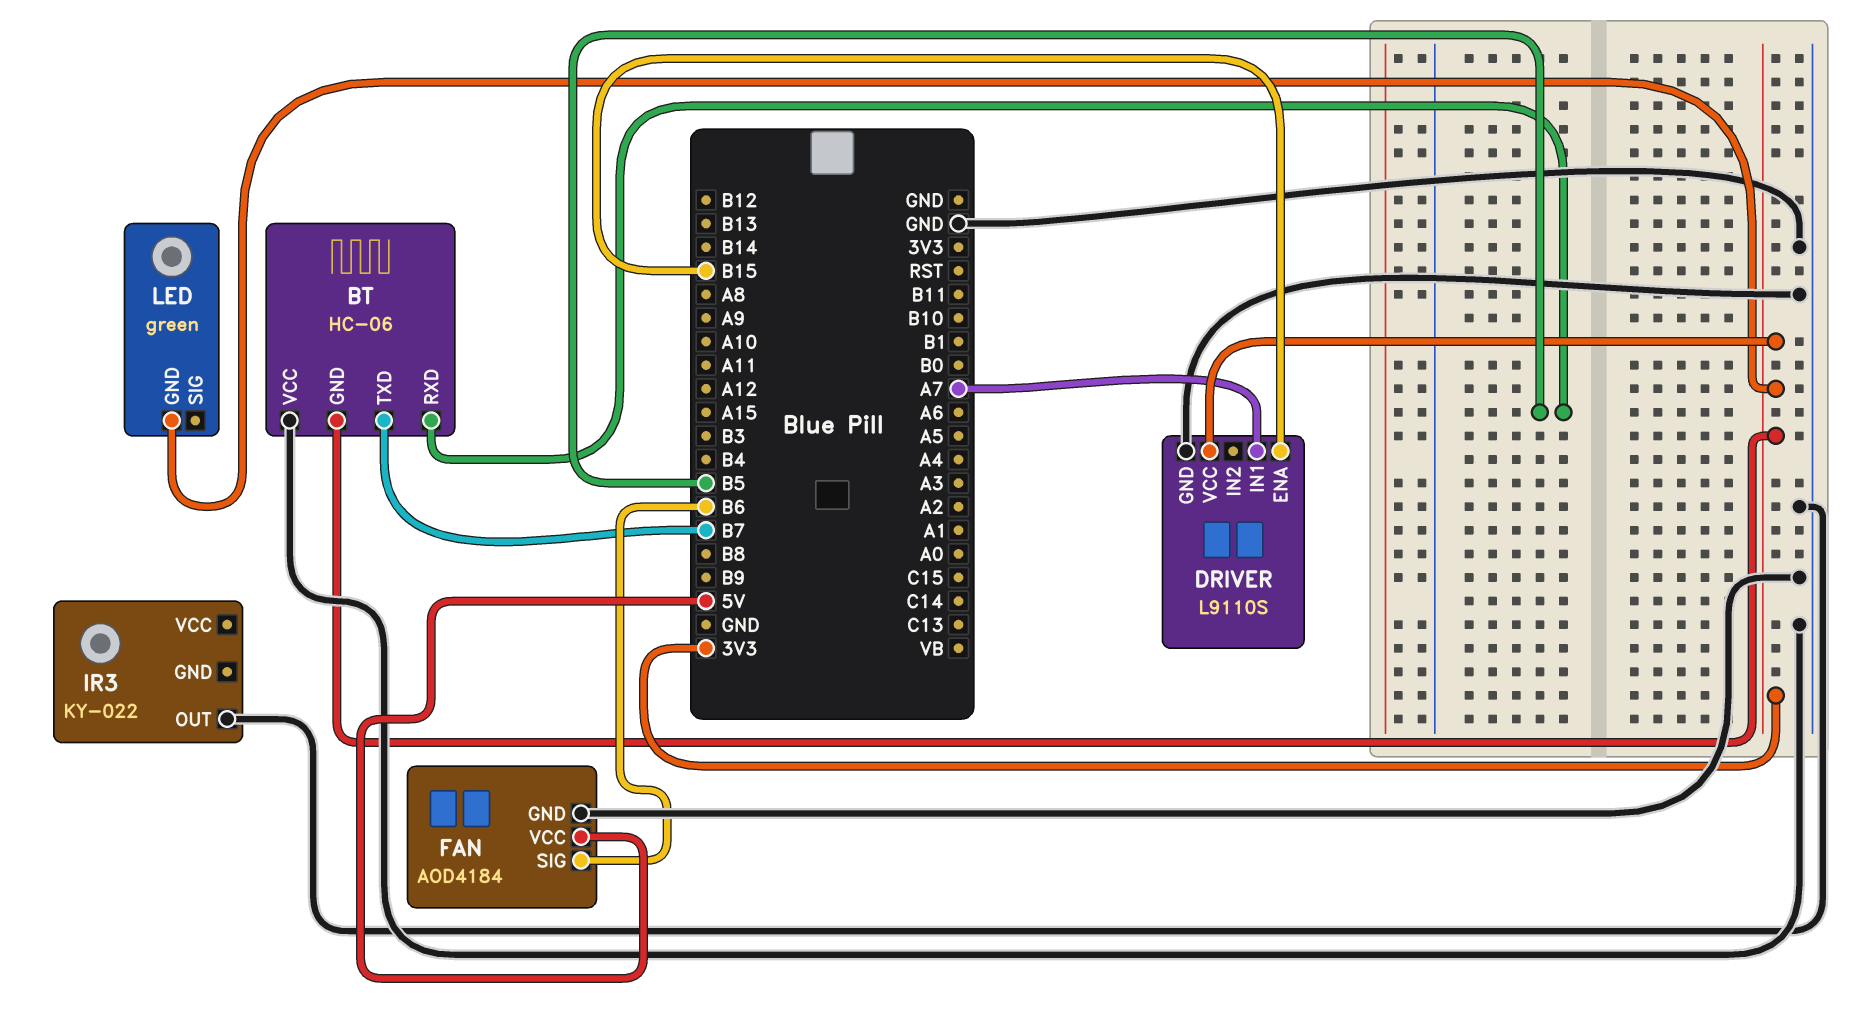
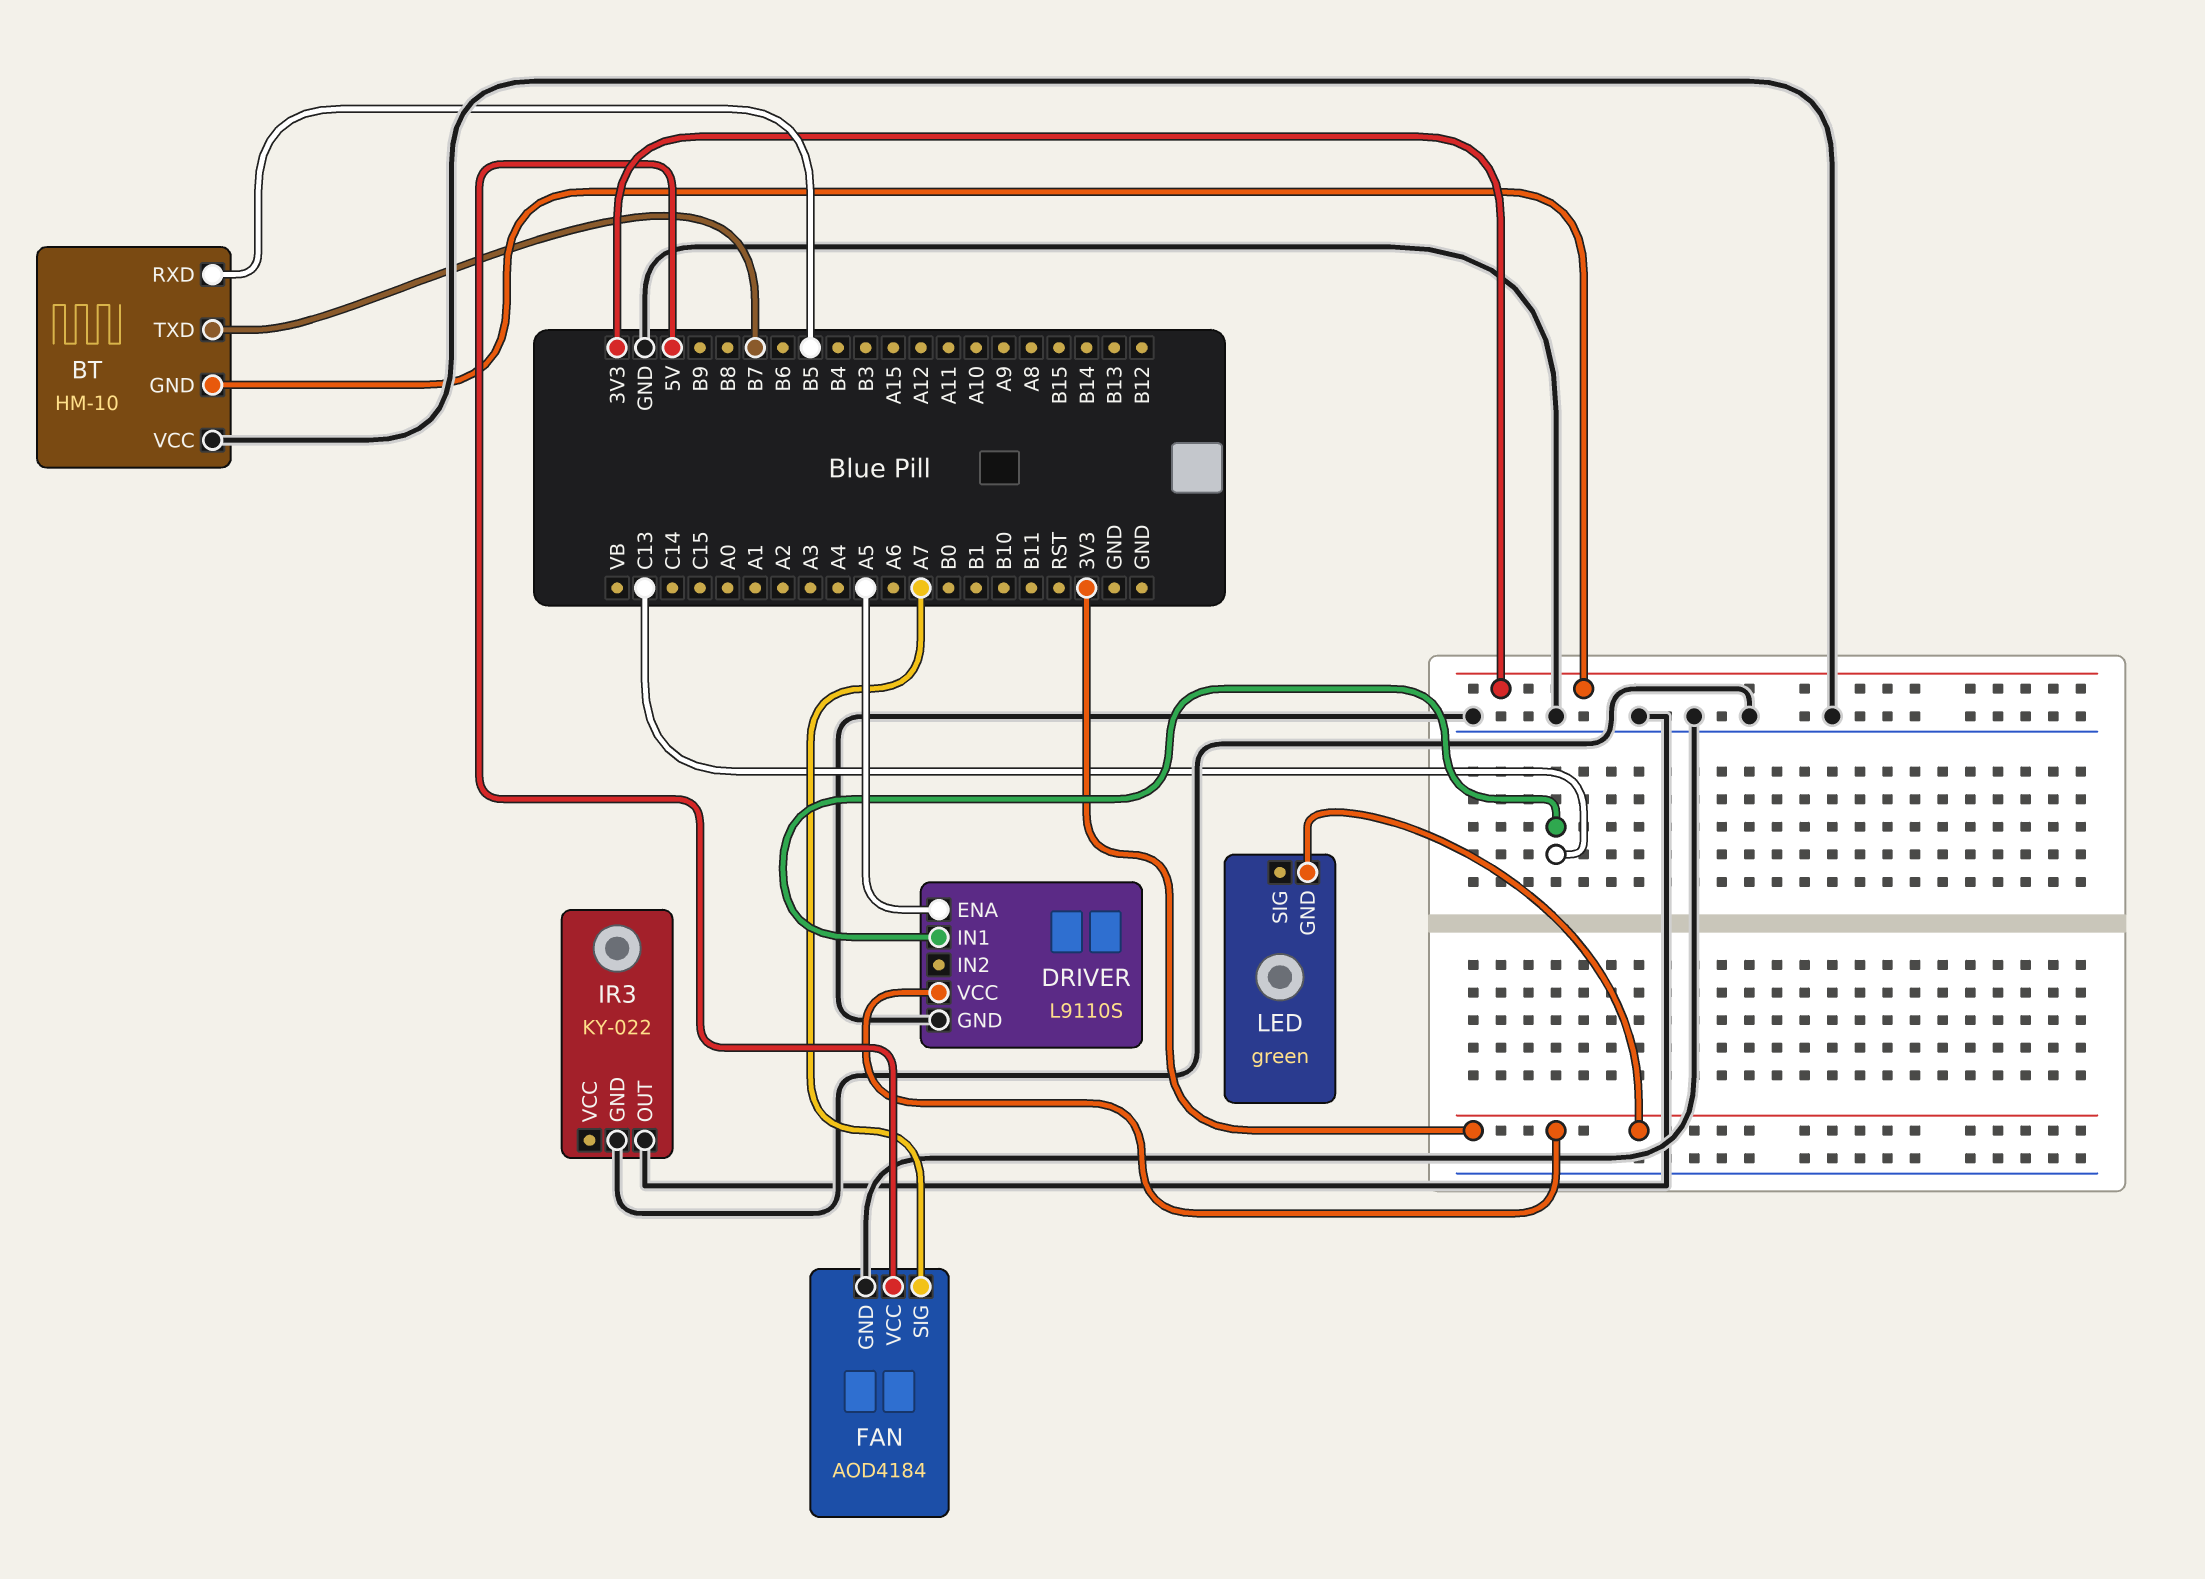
BT: HC-06 -> HM-10
DRIVER pin ENA: B15 -> A5
DRIVER pin IN1: A7 -> C13
FAN pin SIG: B6 -> A7
IR3 pin GND: none -> GND

